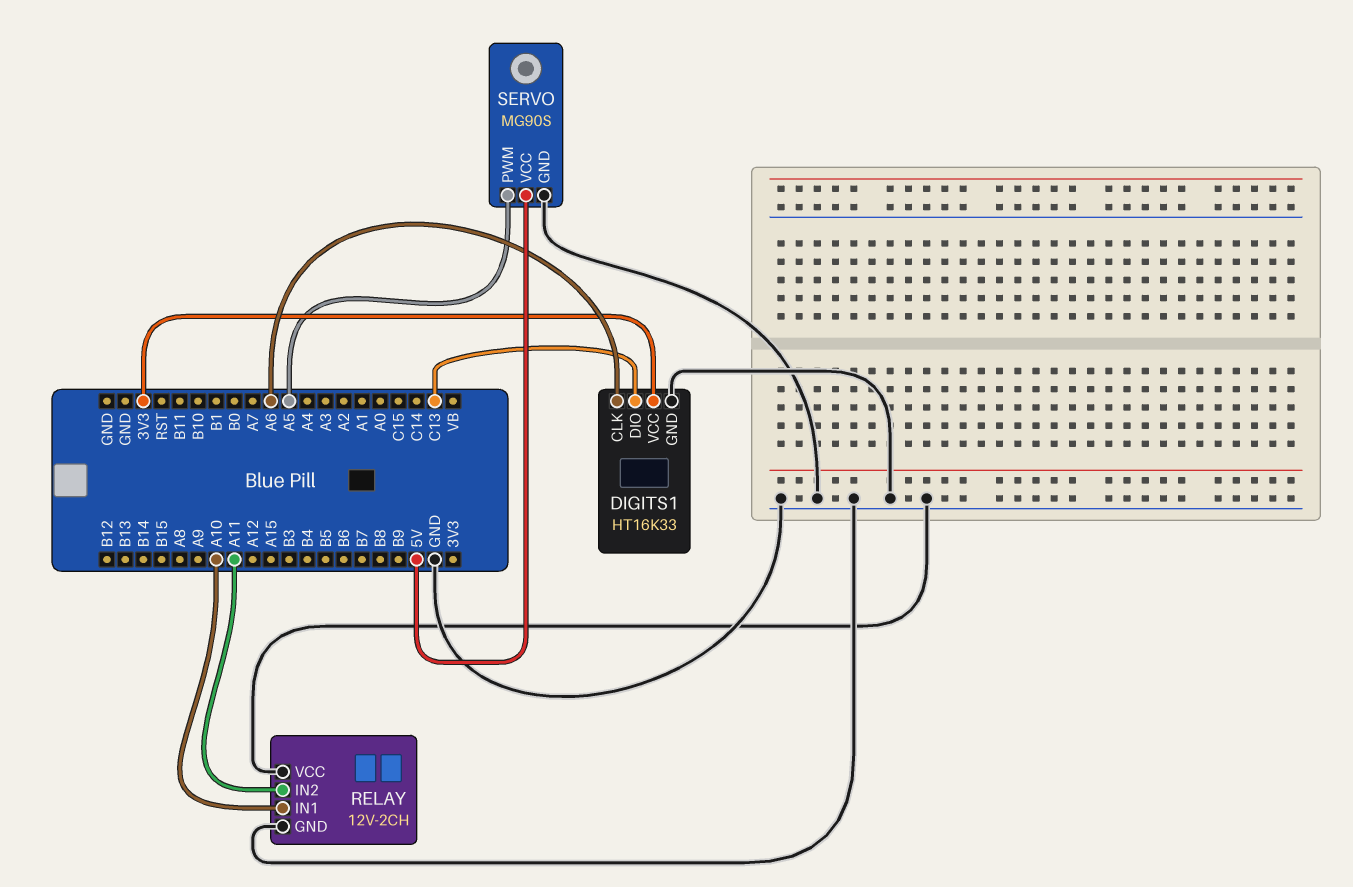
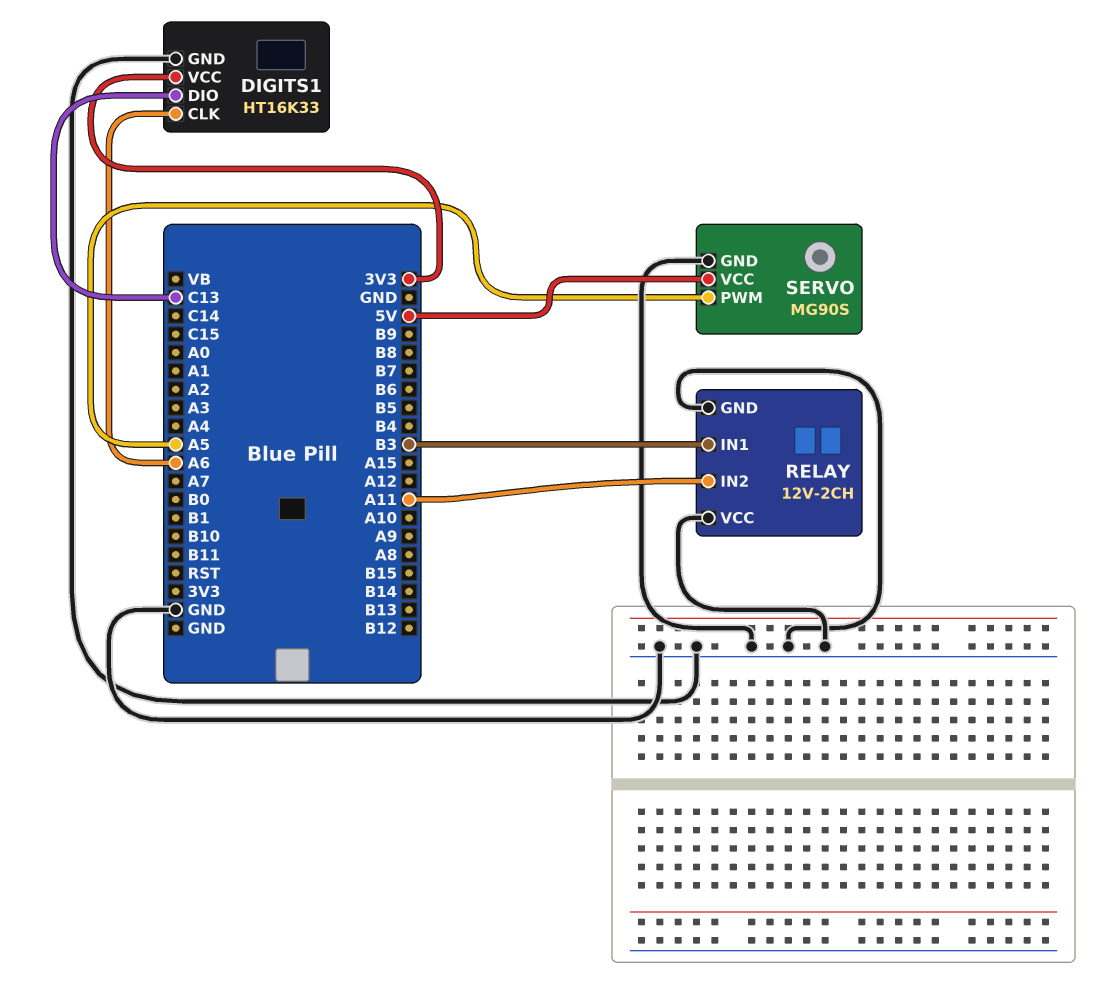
RELAY pin IN1: A10 -> B3

